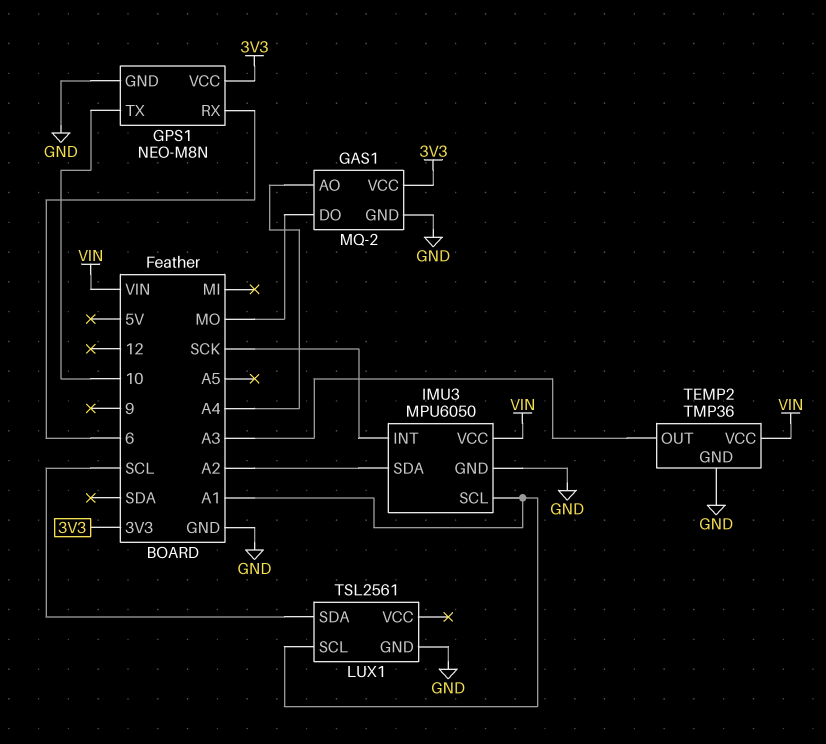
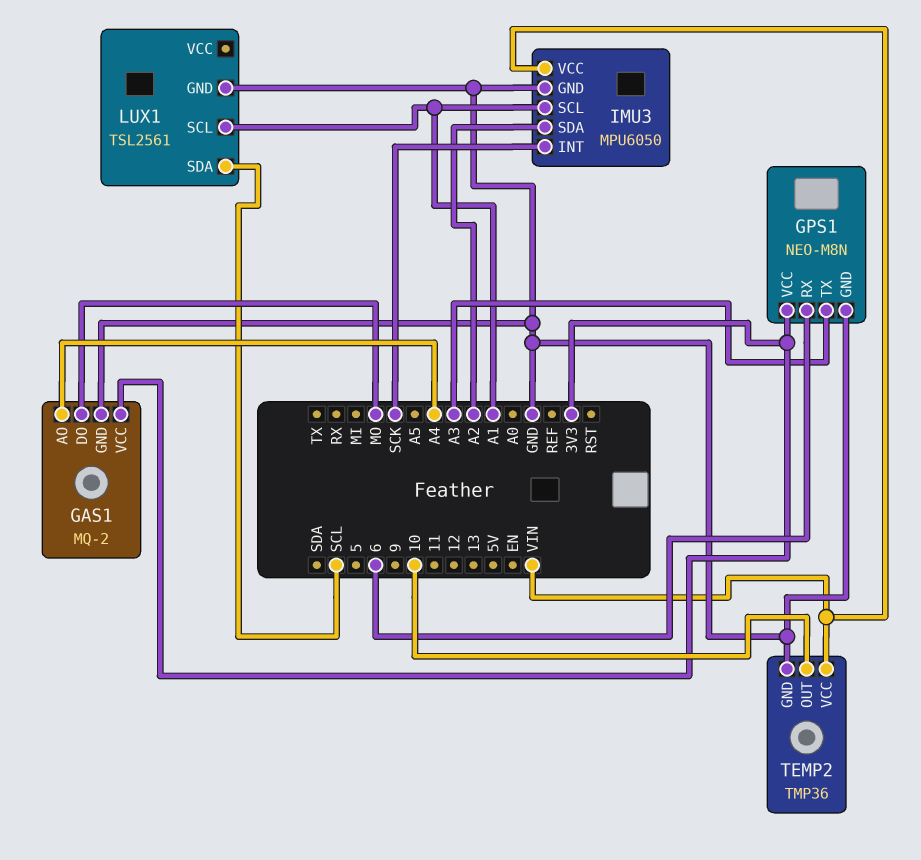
GPS1 pin TX: 10 -> A3
TEMP2 pin OUT: A3 -> 10

